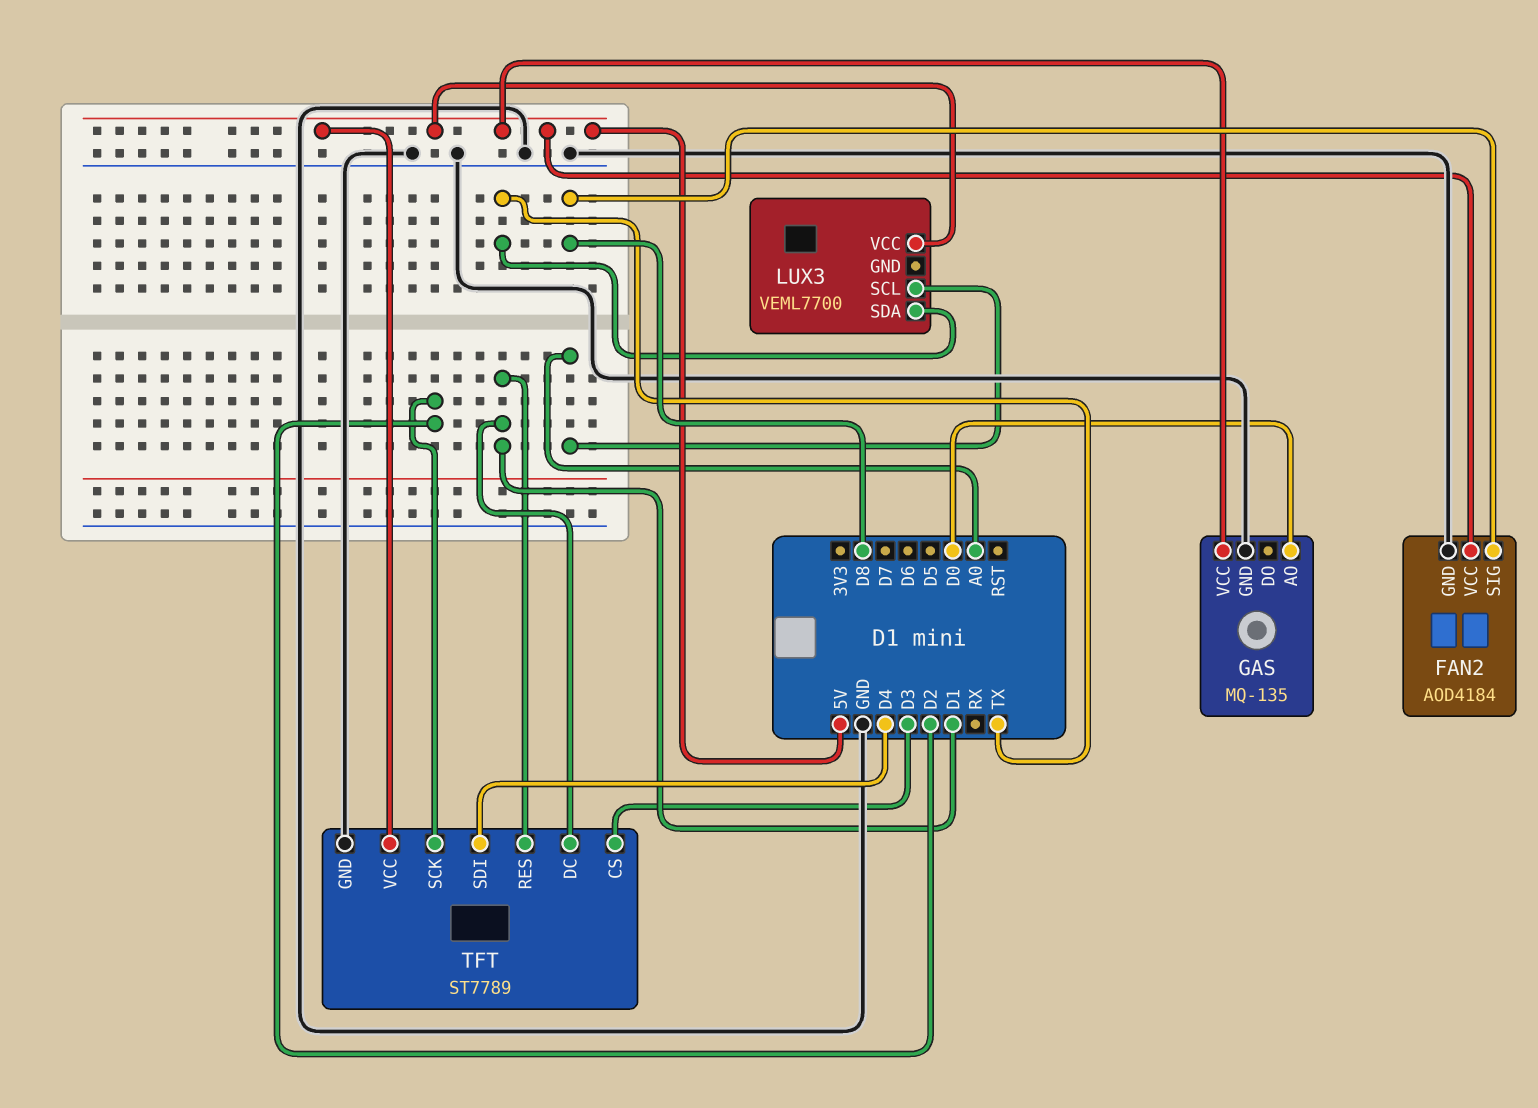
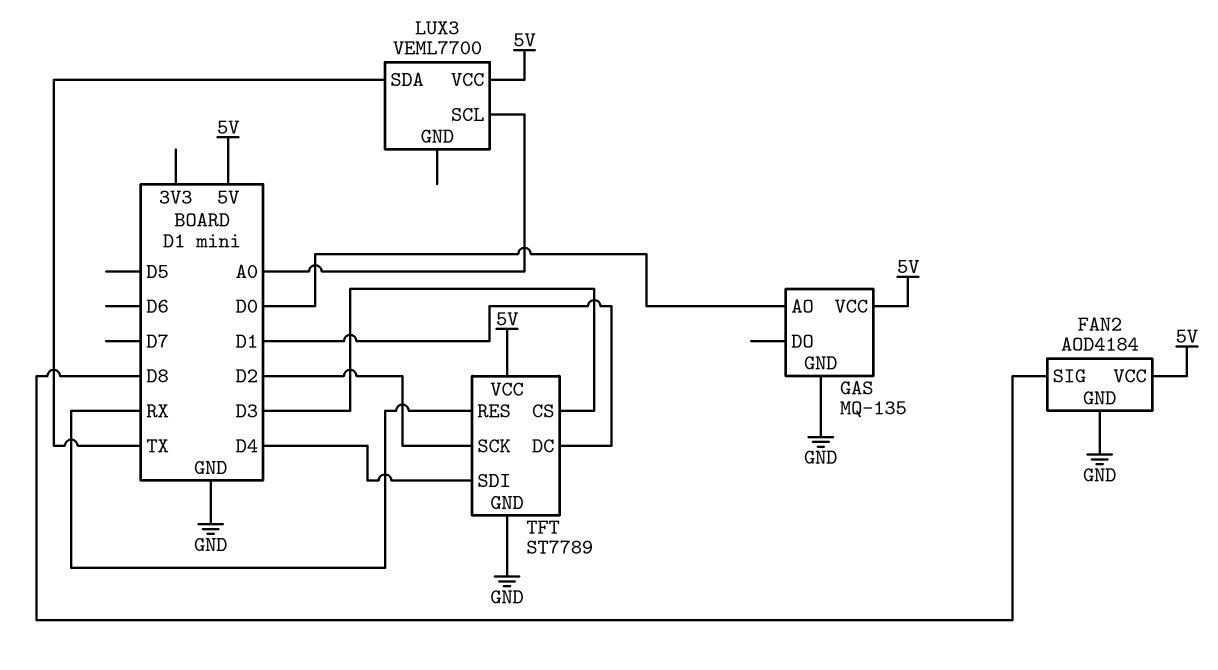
TFT pin RES: D1 -> RX

